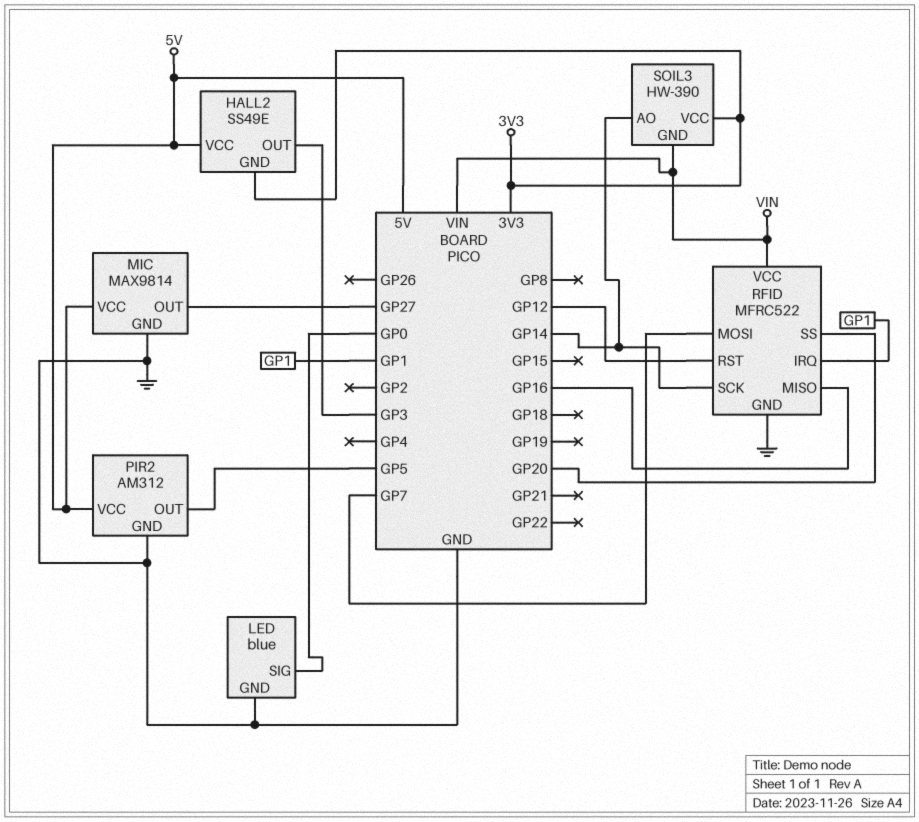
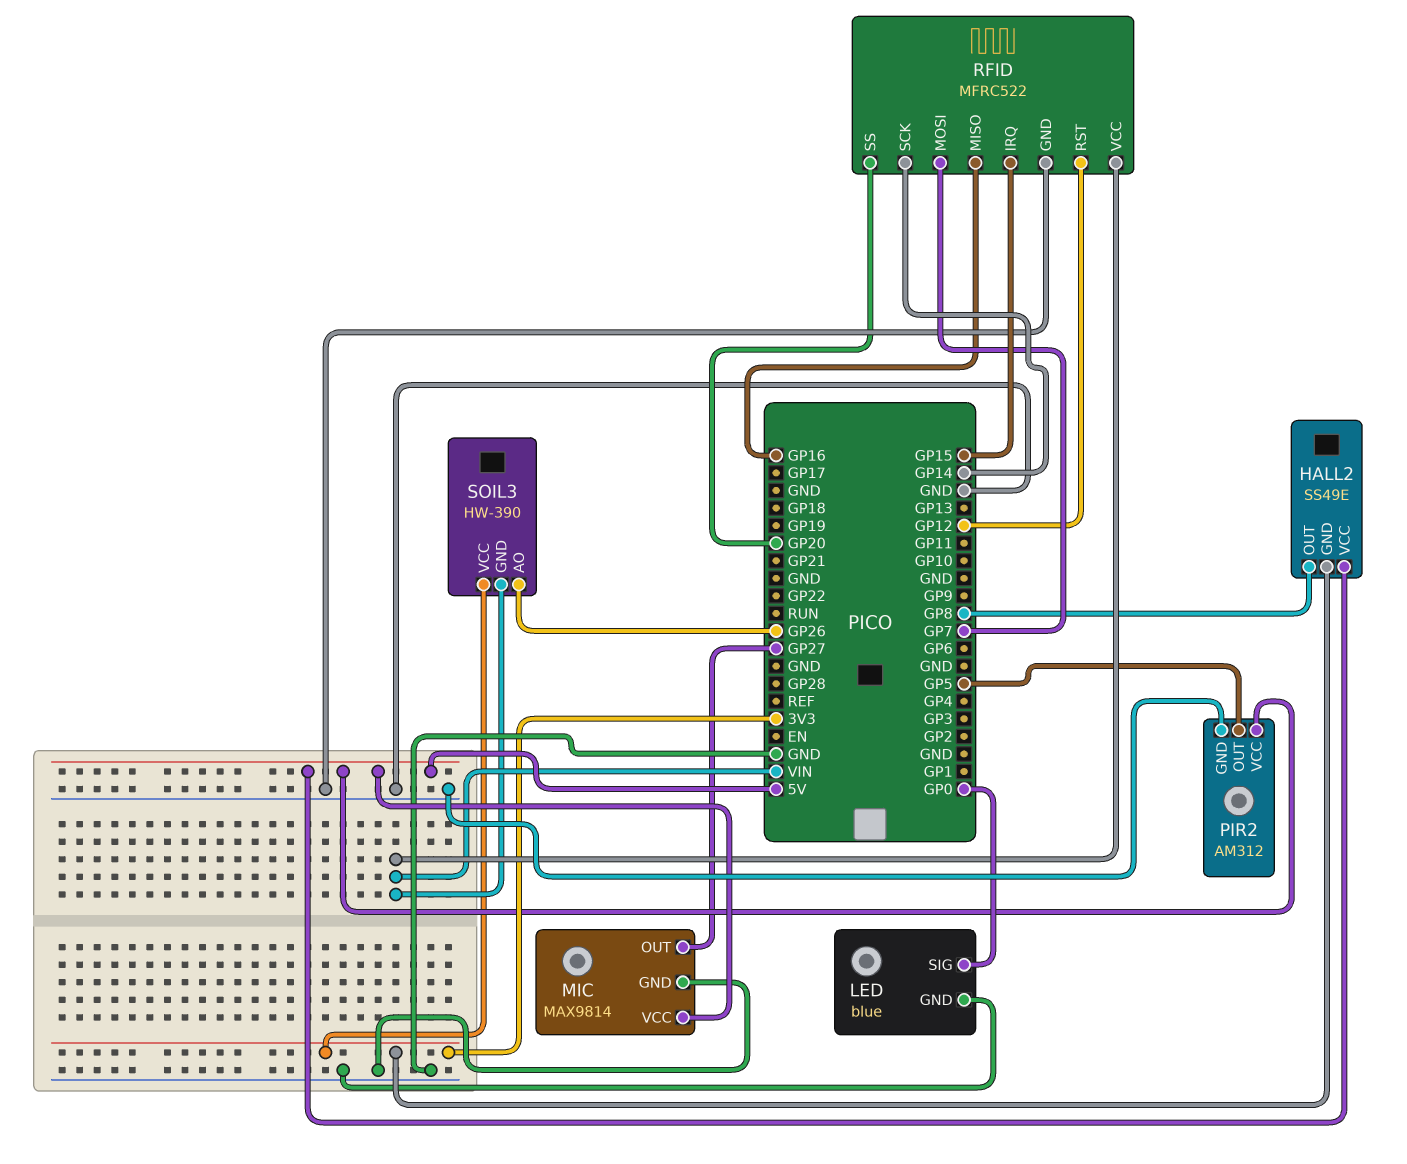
HALL2 pin OUT: GP3 -> GP8
RFID pin IRQ: GP1 -> GP15
SOIL3 pin AO: GP14 -> GP26

